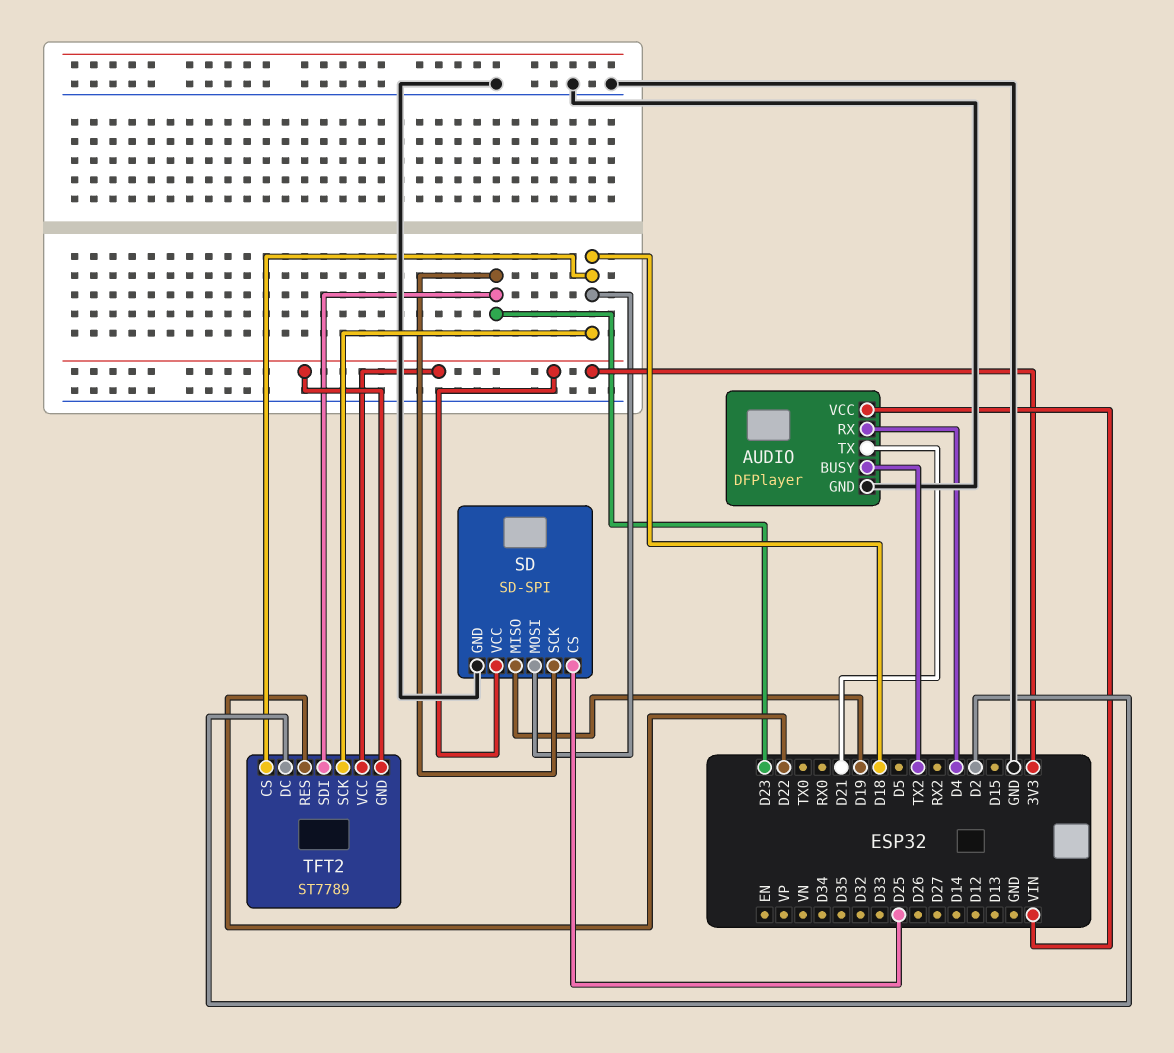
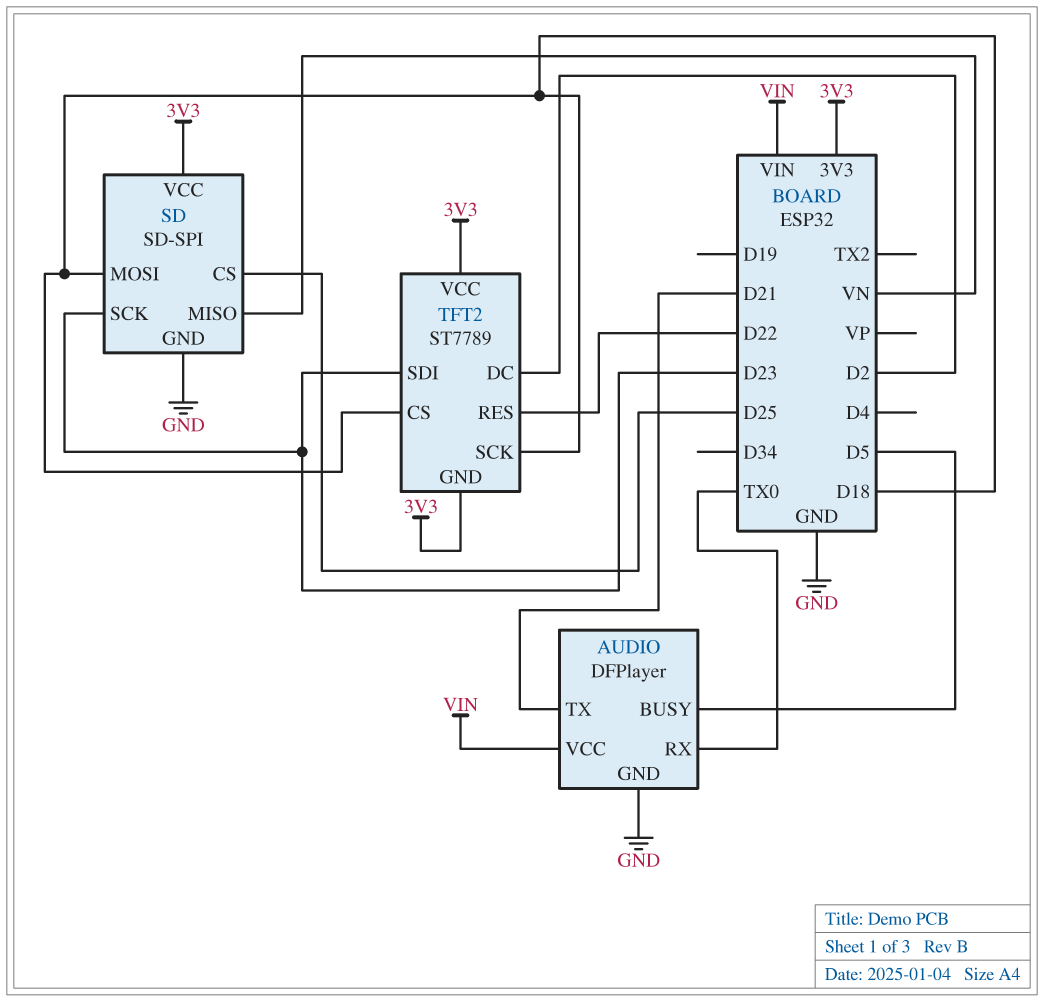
AUDIO pin BUSY: TX2 -> D5
AUDIO pin RX: D4 -> TX0
SD pin MISO: D19 -> VN

